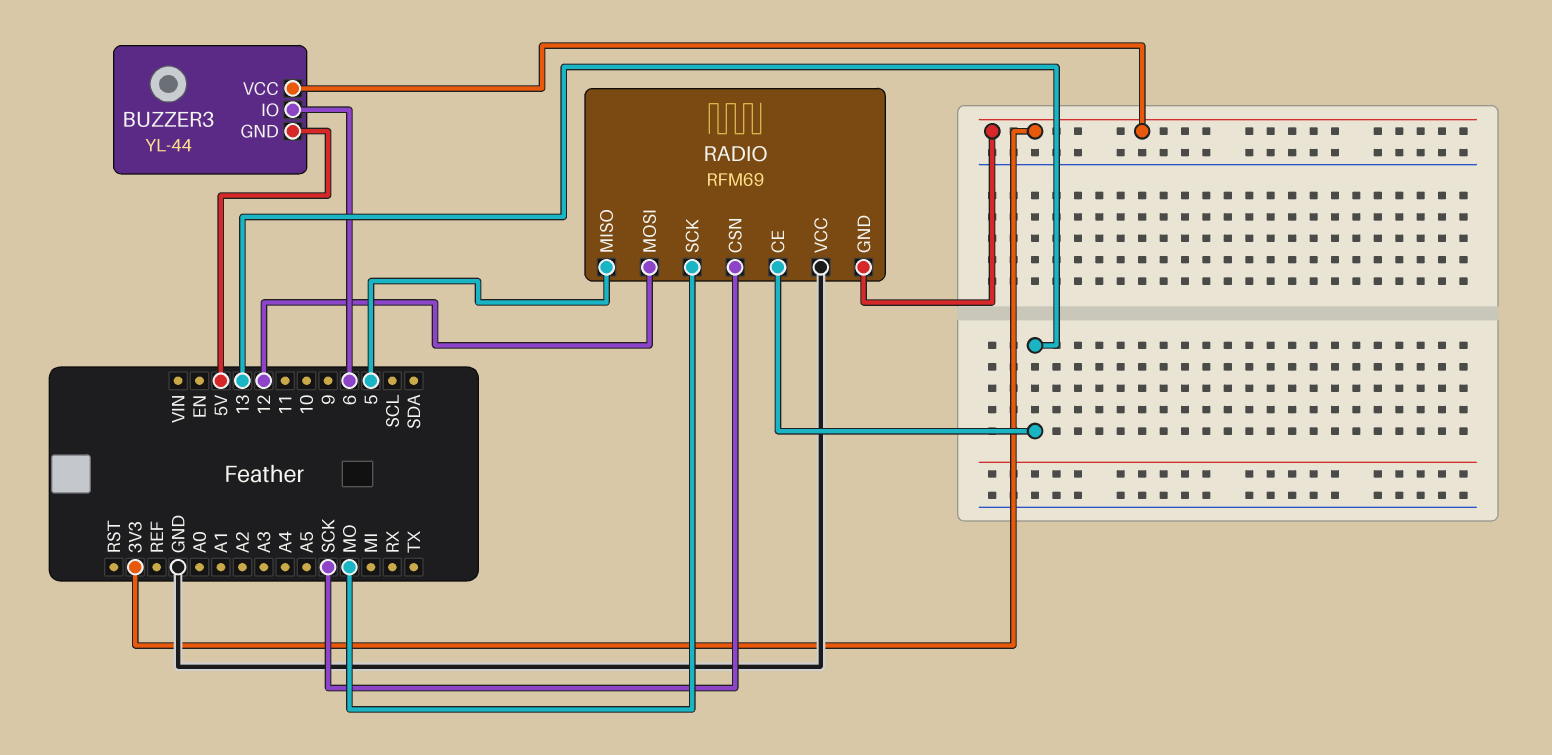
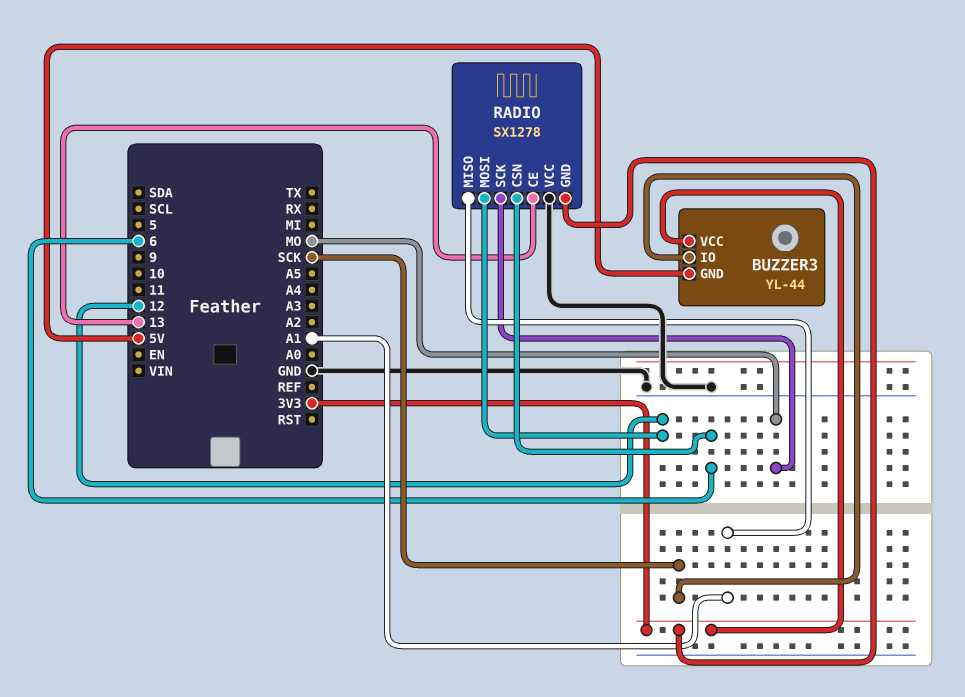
BUZZER3 pin IO: 6 -> SCK
RADIO: RFM69 -> SX1278
RADIO pin CSN: SCK -> 6
RADIO pin MISO: 5 -> A1

